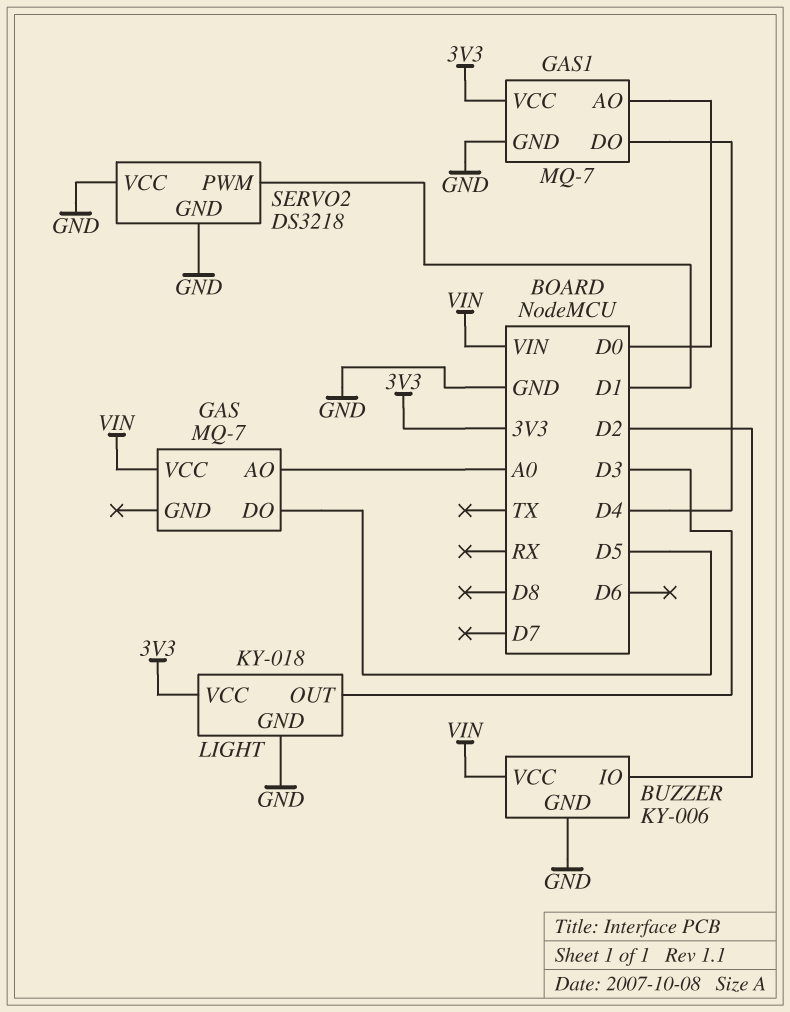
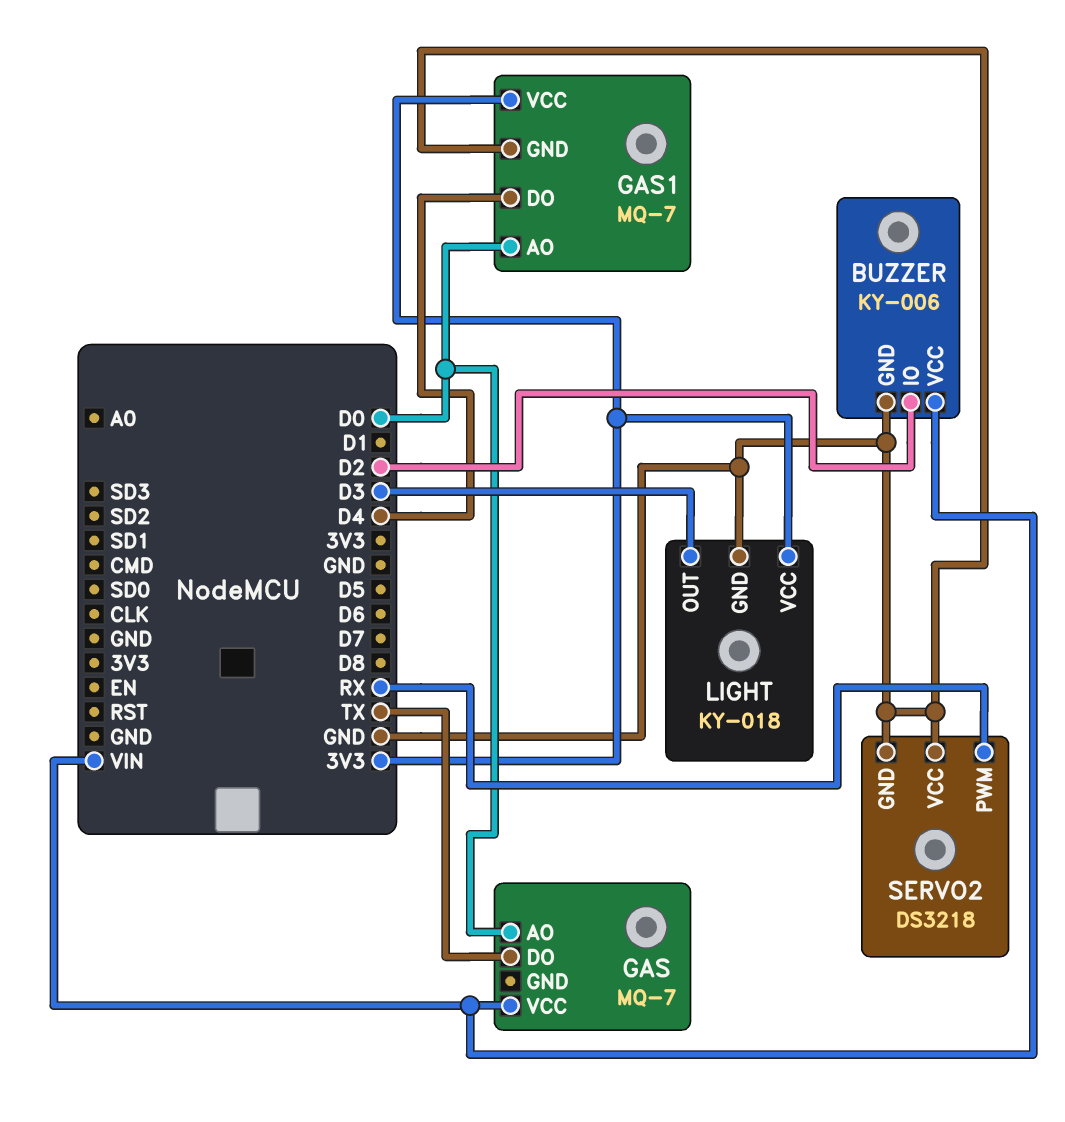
GAS pin AO: A0 -> D0
GAS pin DO: D5 -> TX
SERVO2 pin PWM: D1 -> RX

